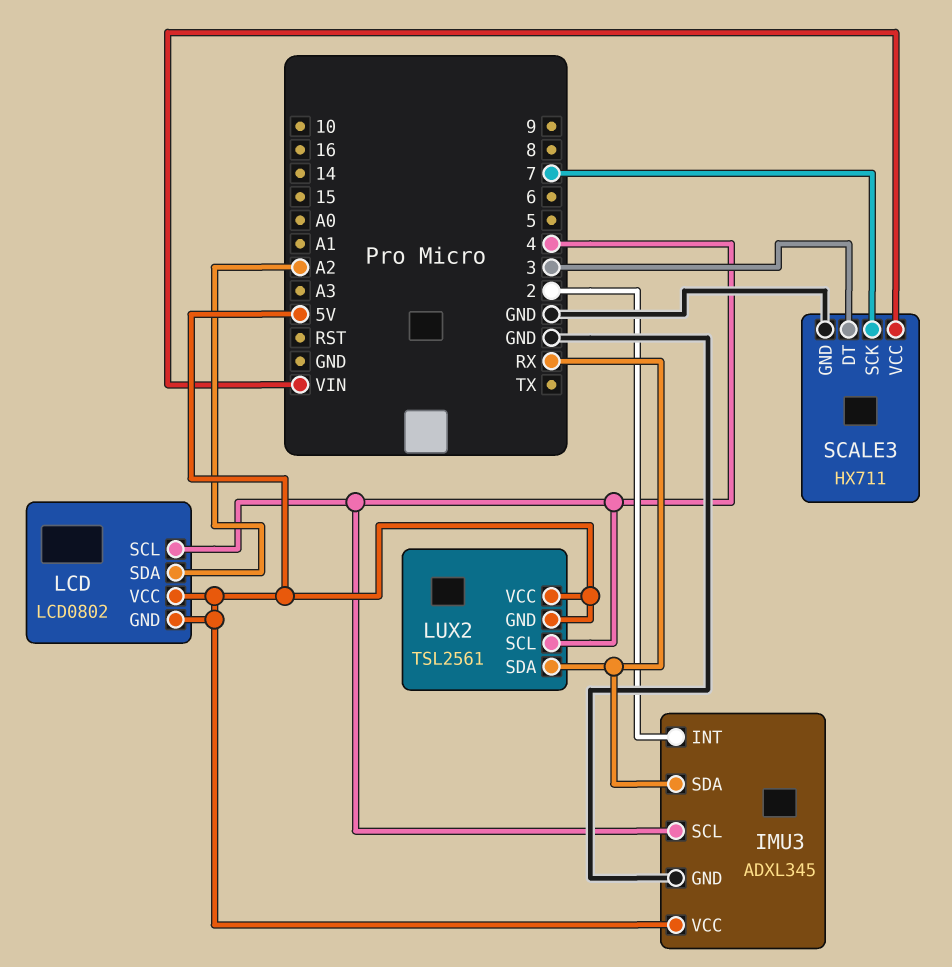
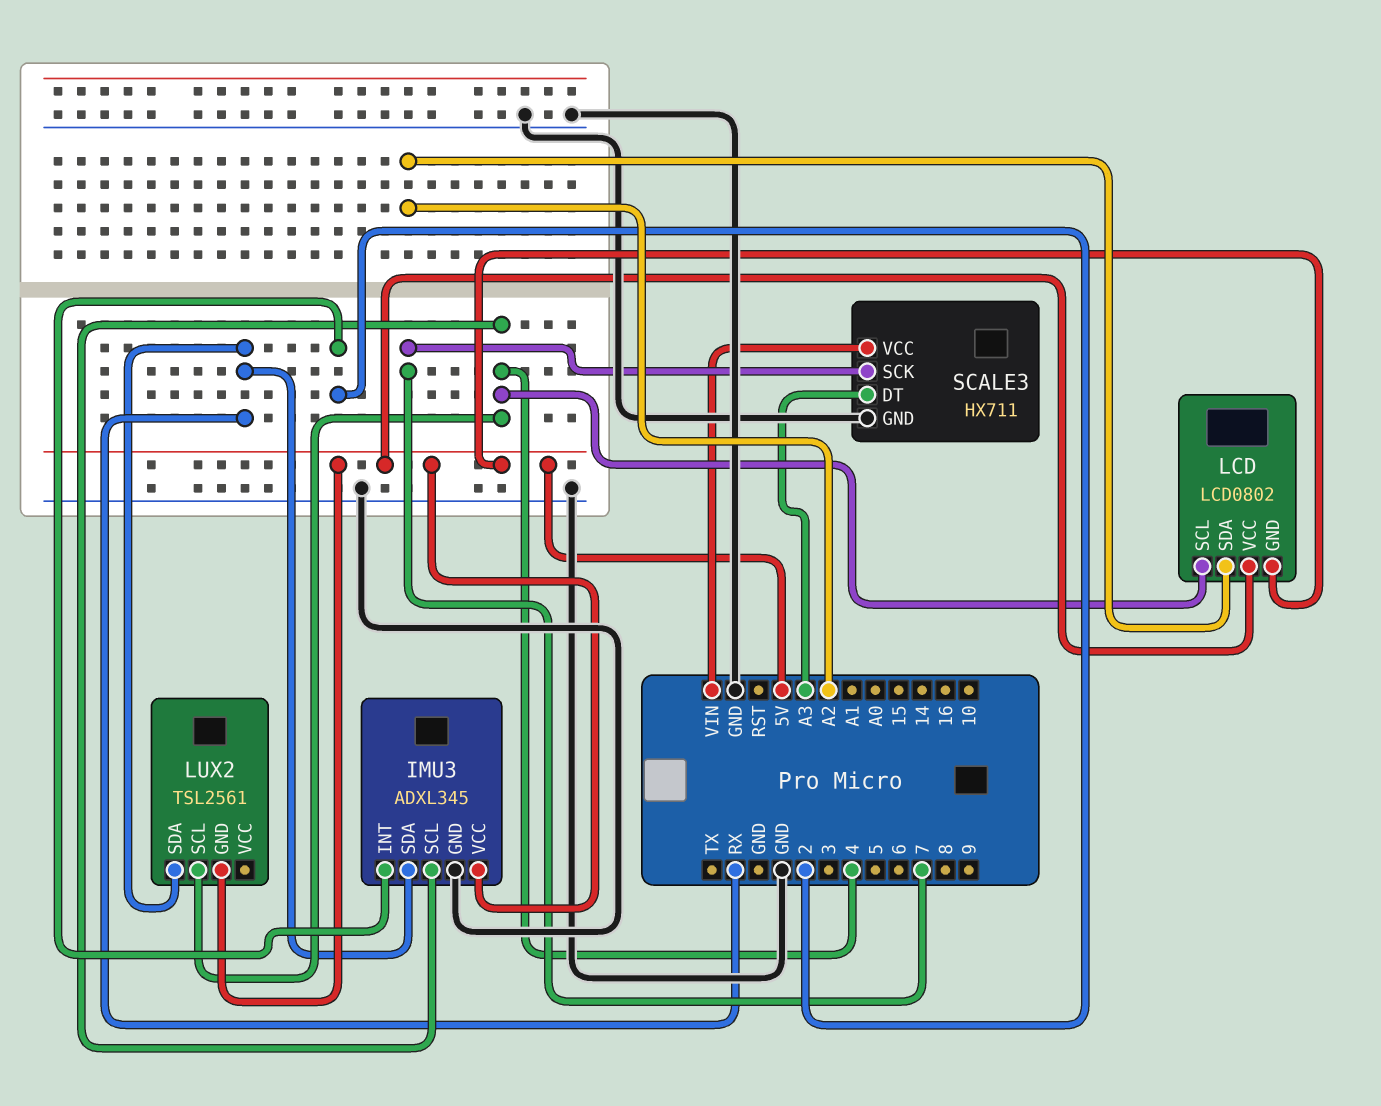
LUX2 pin VCC: 5V -> none
SCALE3 pin DT: 3 -> A3

